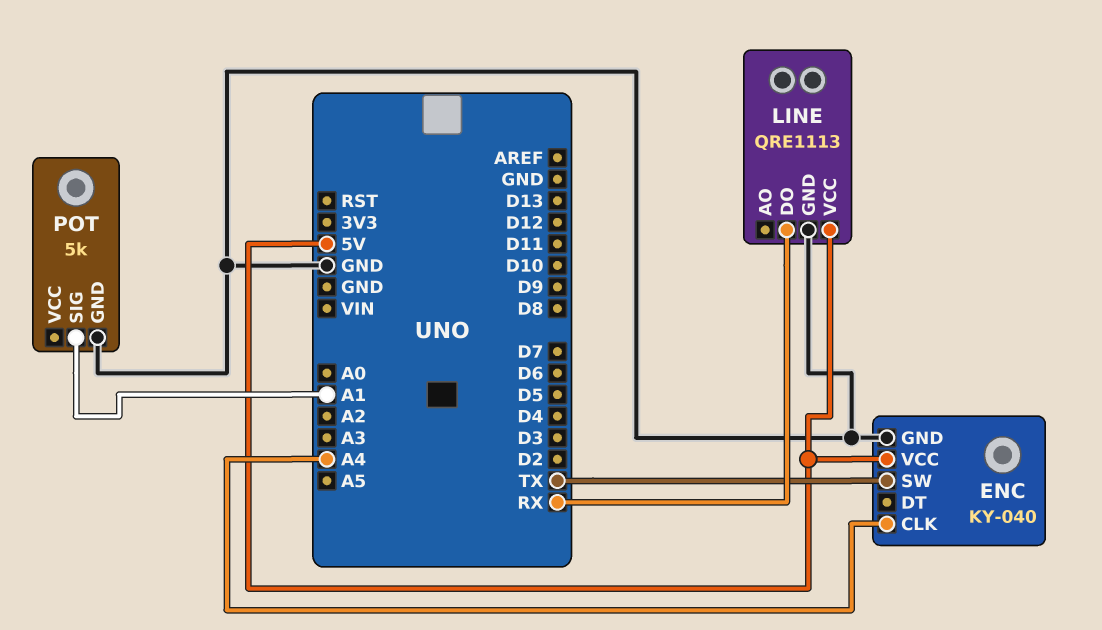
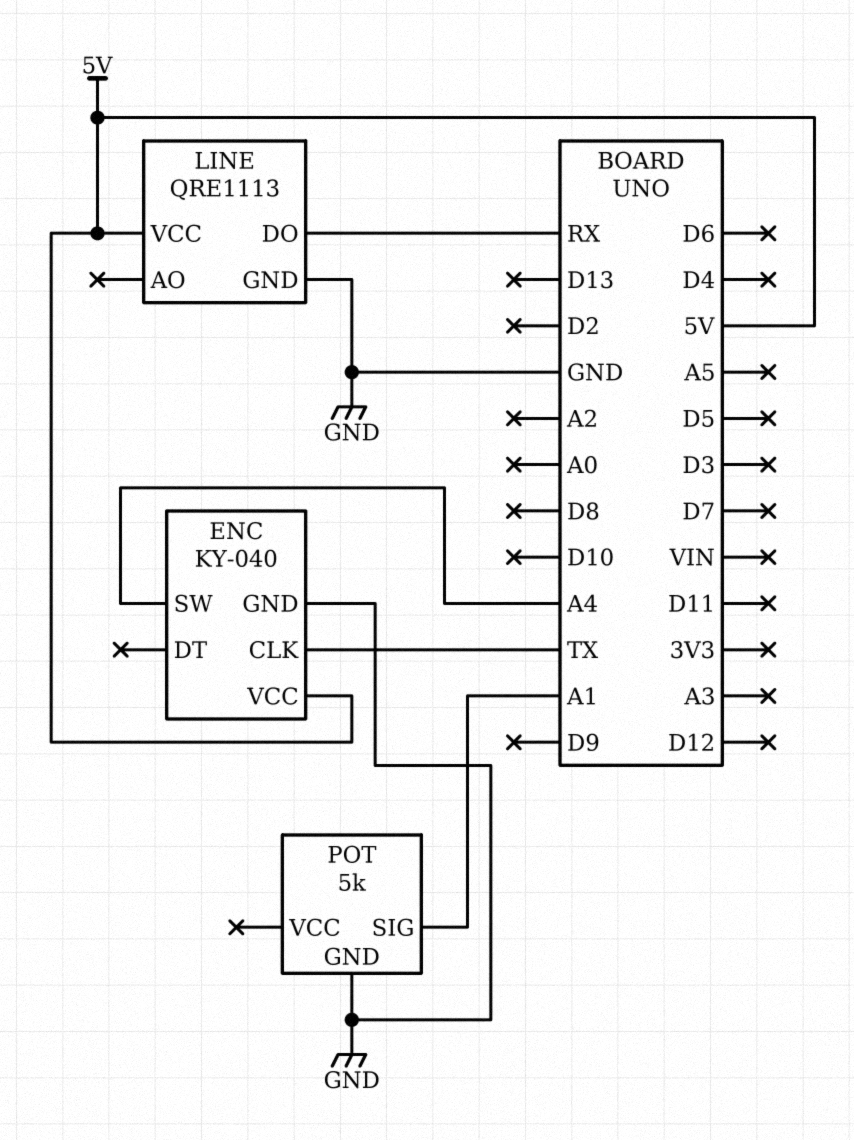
ENC pin CLK: A4 -> TX
ENC pin SW: TX -> A4

